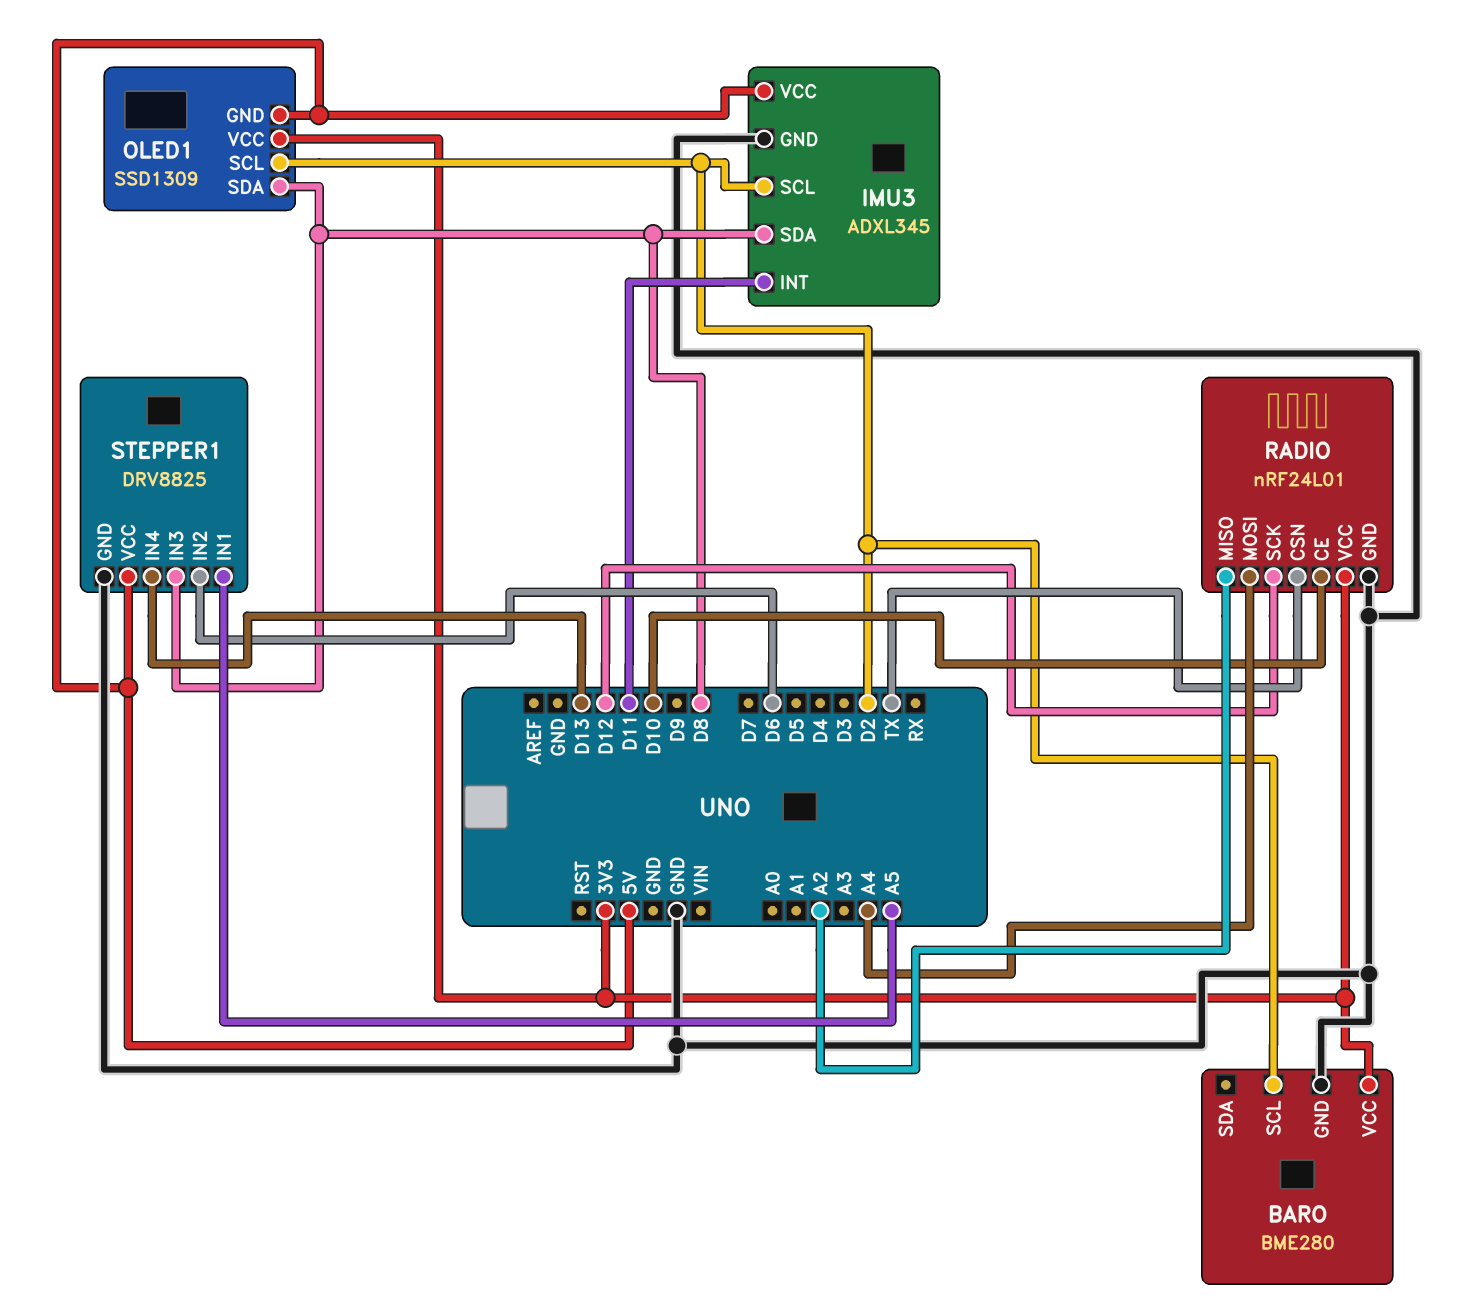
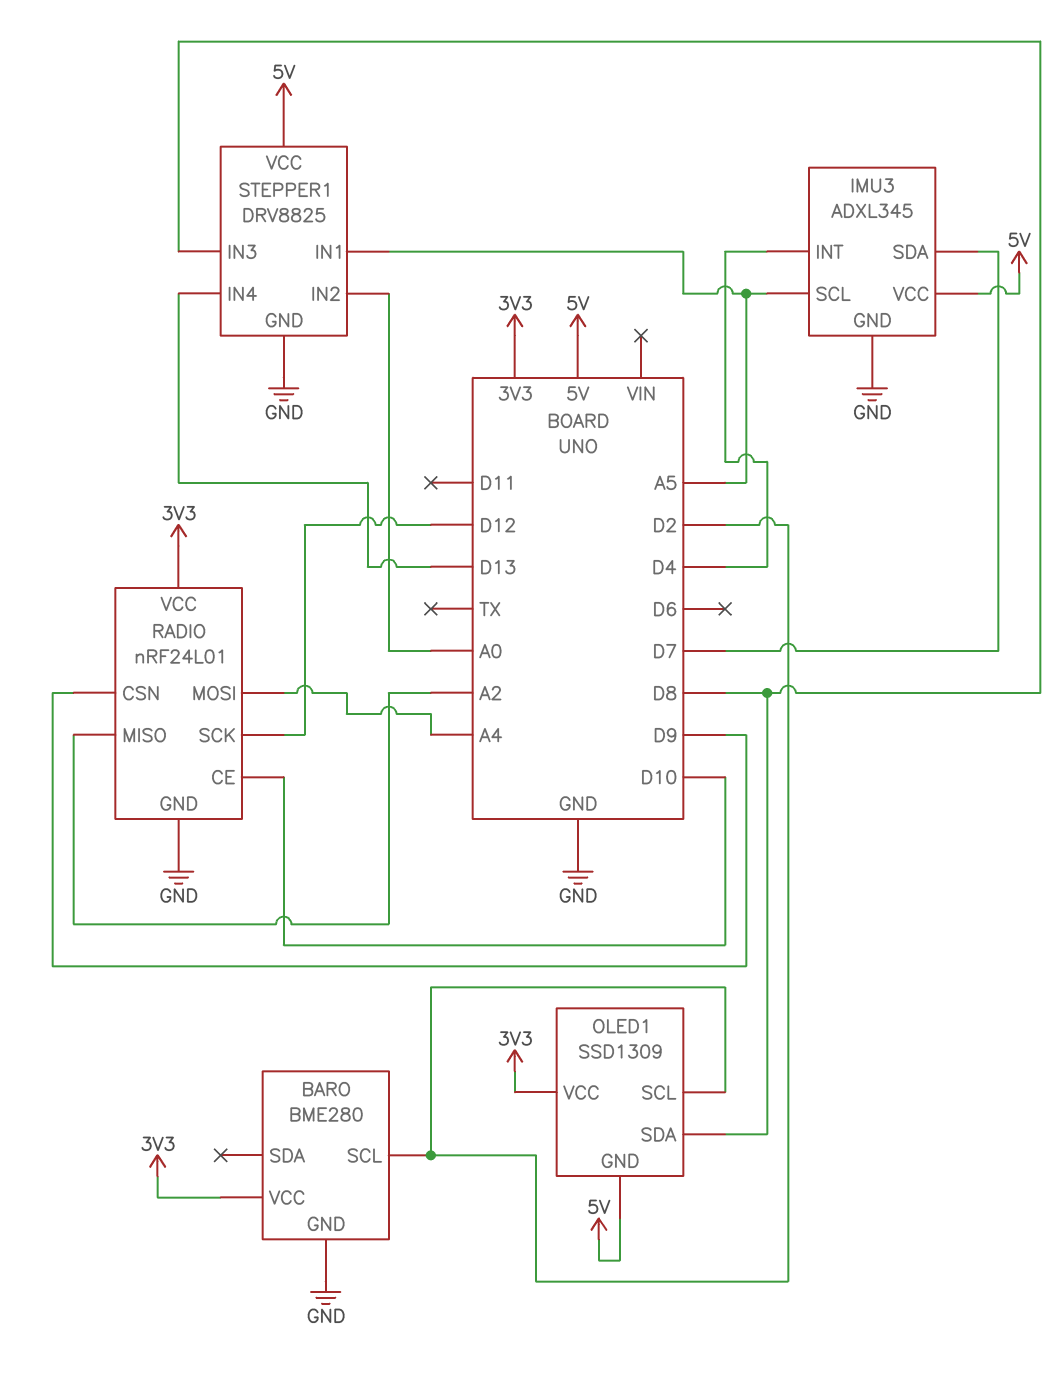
IMU3 pin INT: D11 -> D4
IMU3 pin SCL: D2 -> A5
IMU3 pin SDA: D8 -> D7
RADIO pin CSN: TX -> D9
STEPPER1 pin IN2: D6 -> A0

